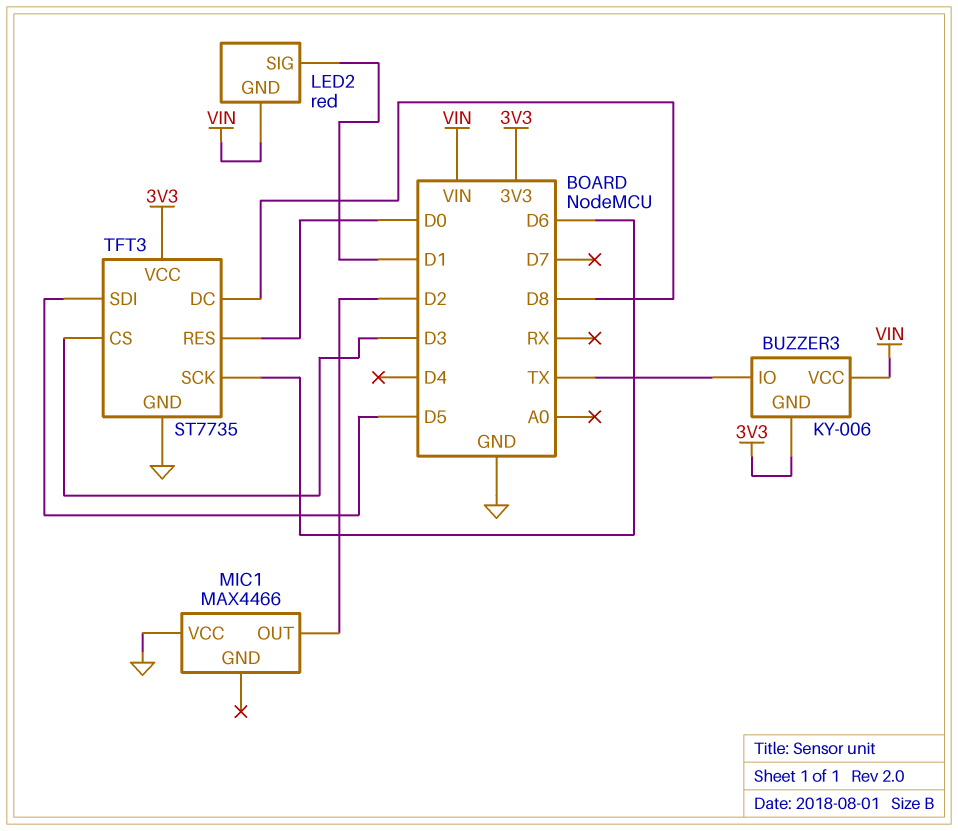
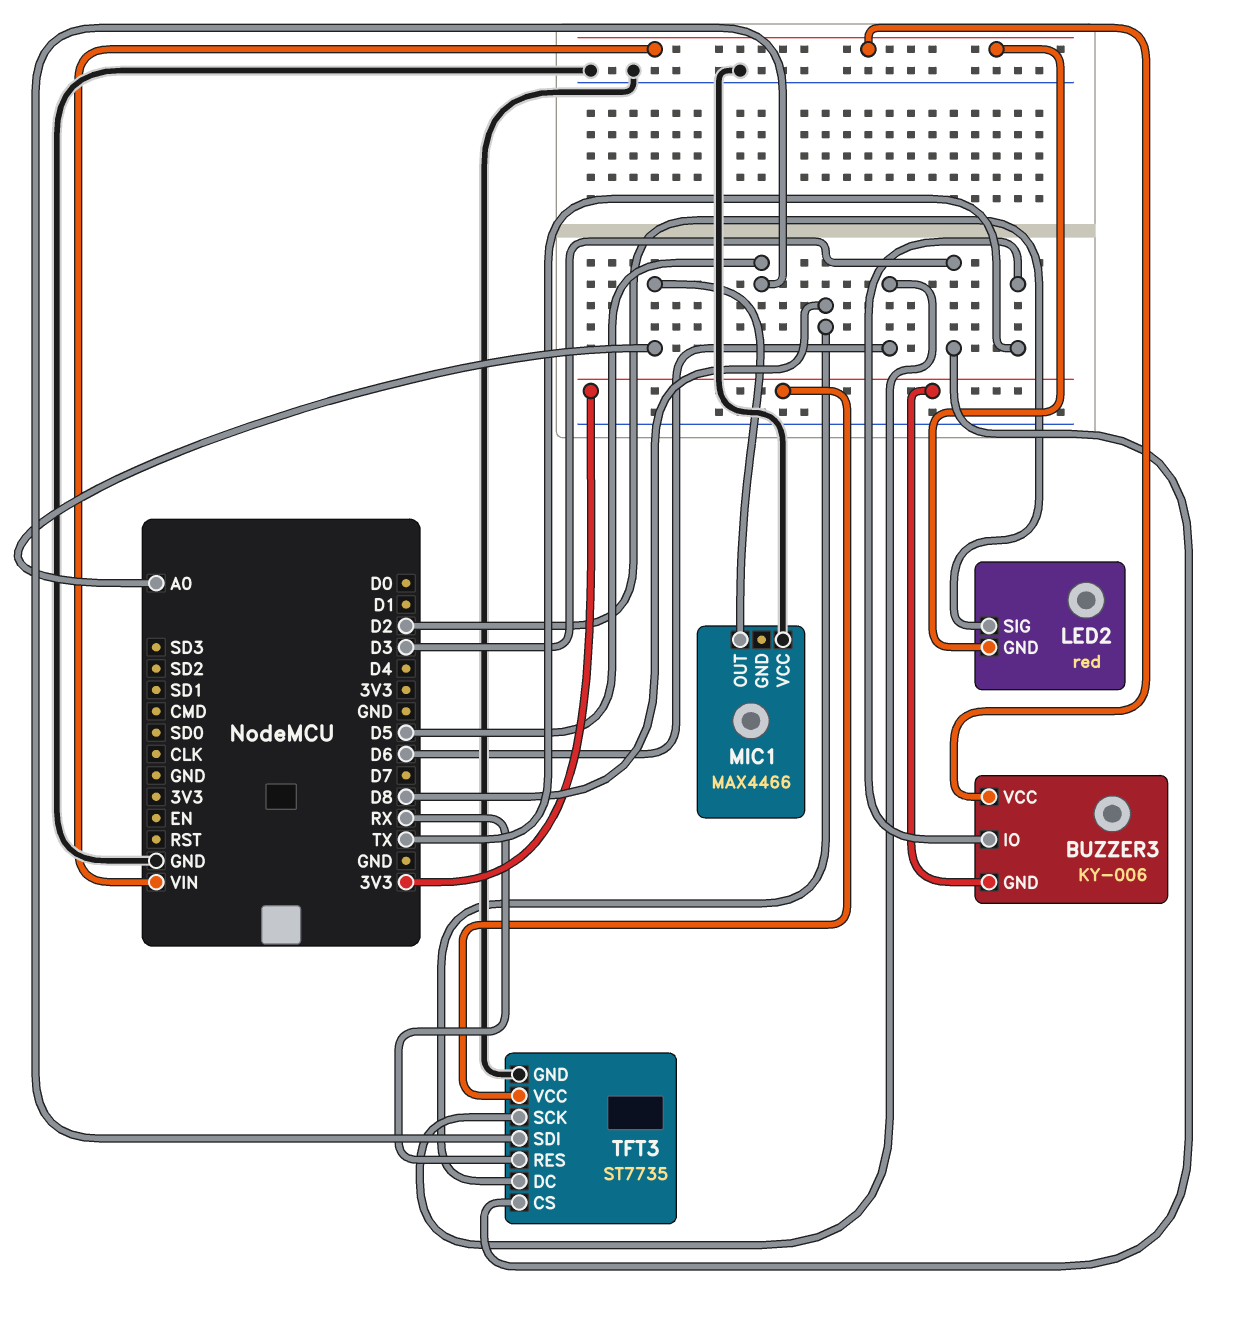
LED2 pin SIG: D1 -> D2
MIC1 pin OUT: D2 -> A0
TFT3 pin RES: D0 -> RX

